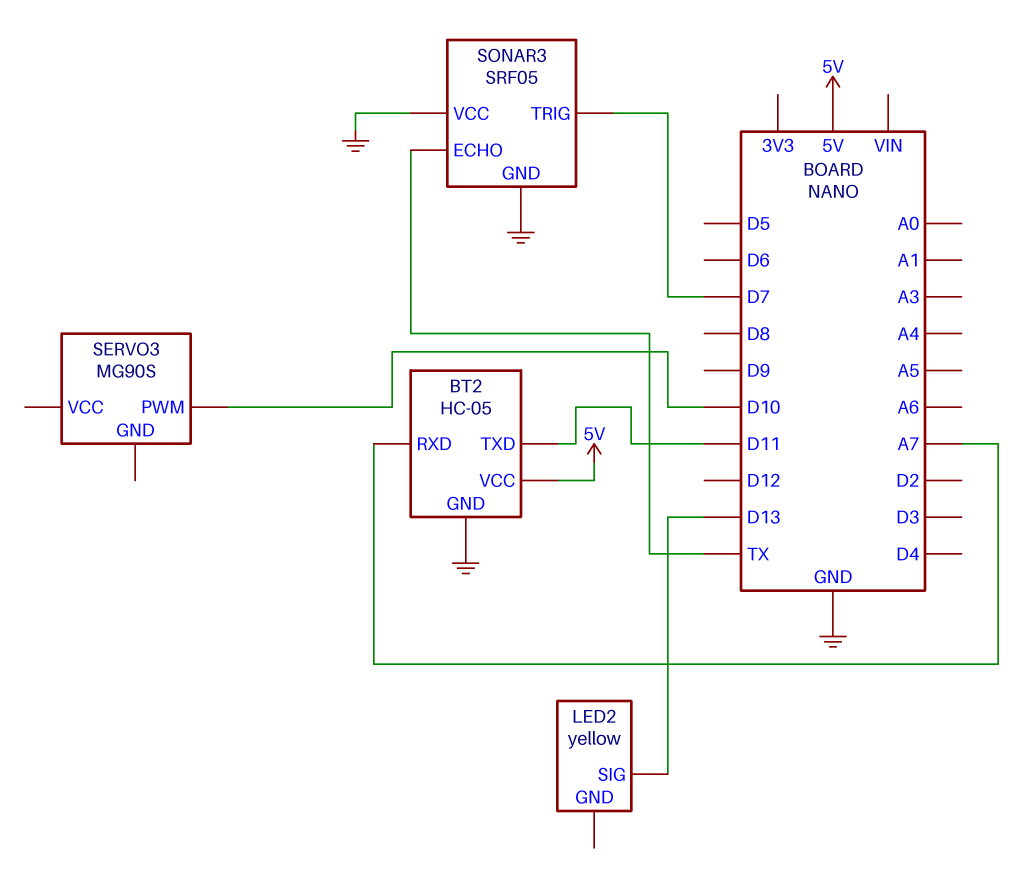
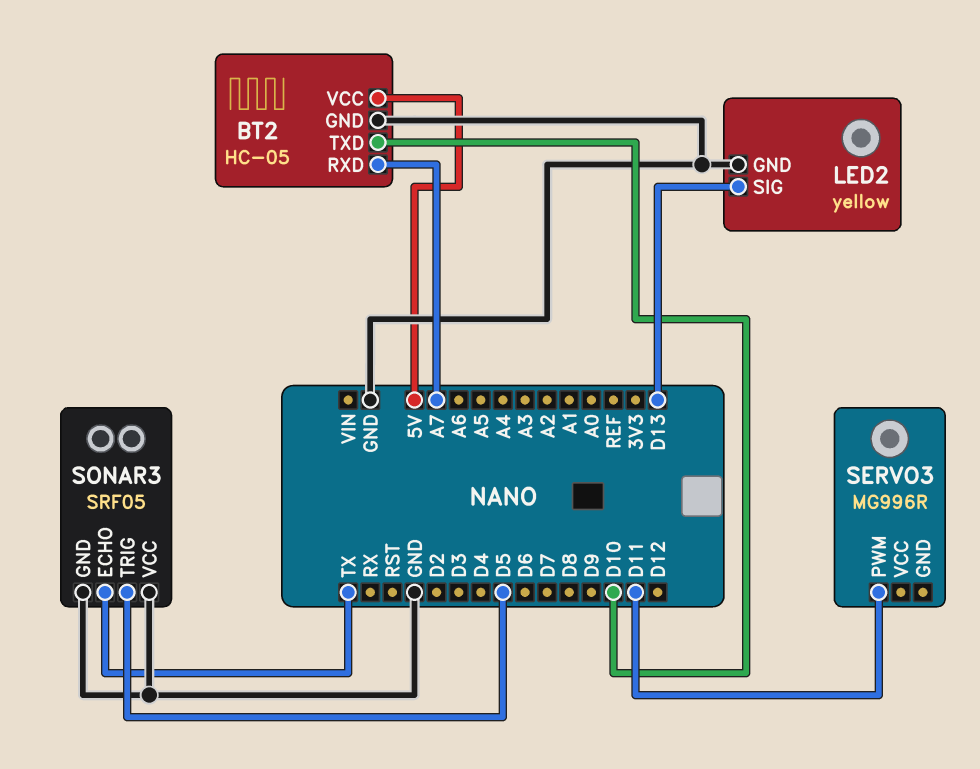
BT2 pin TXD: D11 -> D10
LED2 pin GND: none -> GND
SERVO3: MG90S -> MG996R
SERVO3 pin PWM: D10 -> D11
SONAR3 pin TRIG: D7 -> D5

